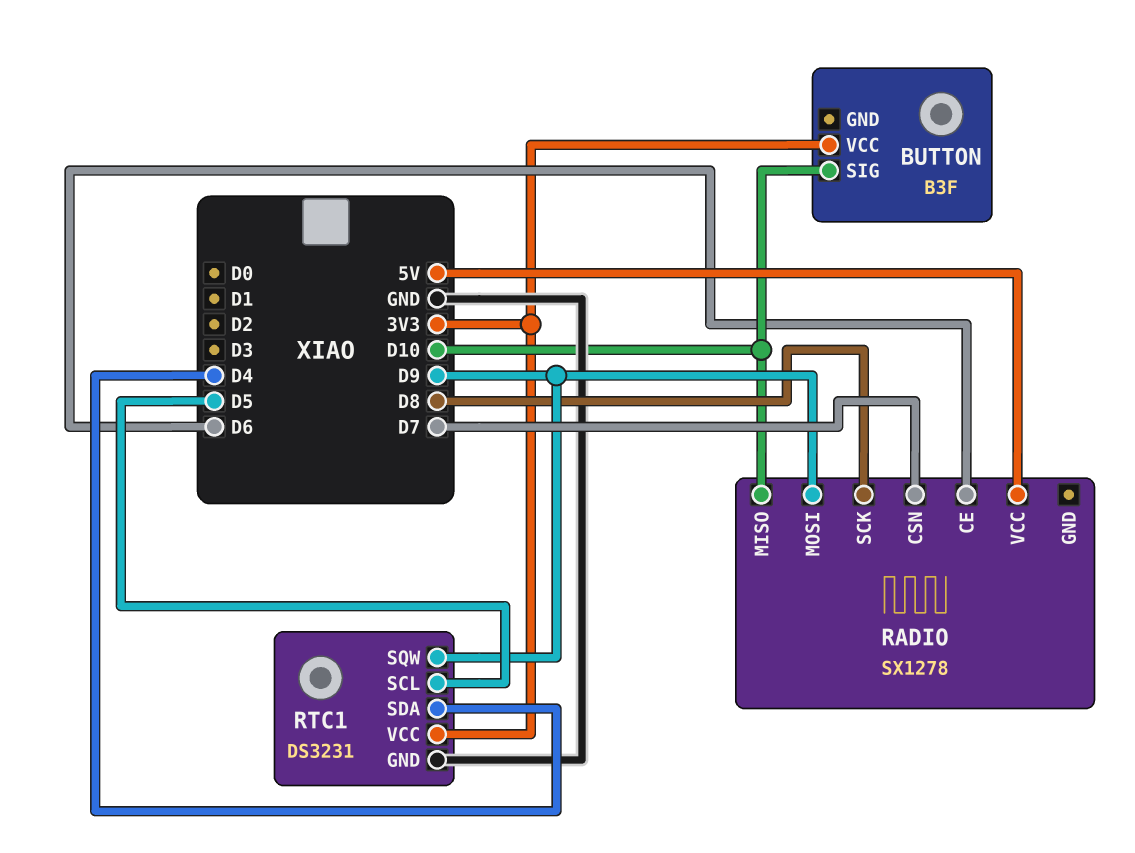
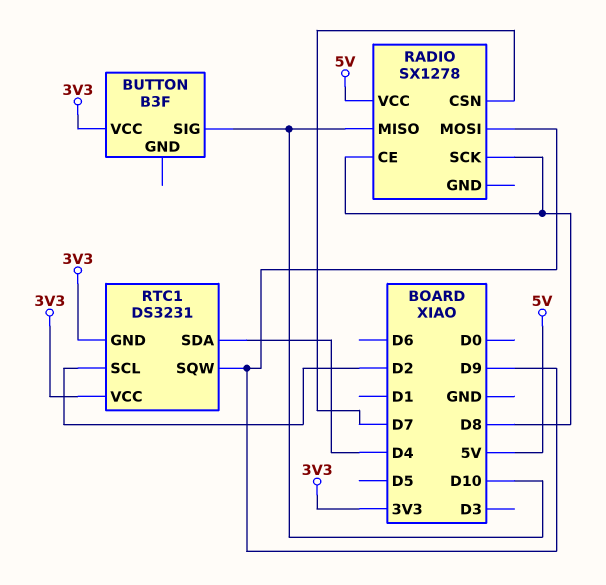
RADIO pin CE: D6 -> D8
RTC1 pin GND: GND -> 3V3
RTC1 pin SCL: D5 -> D2

